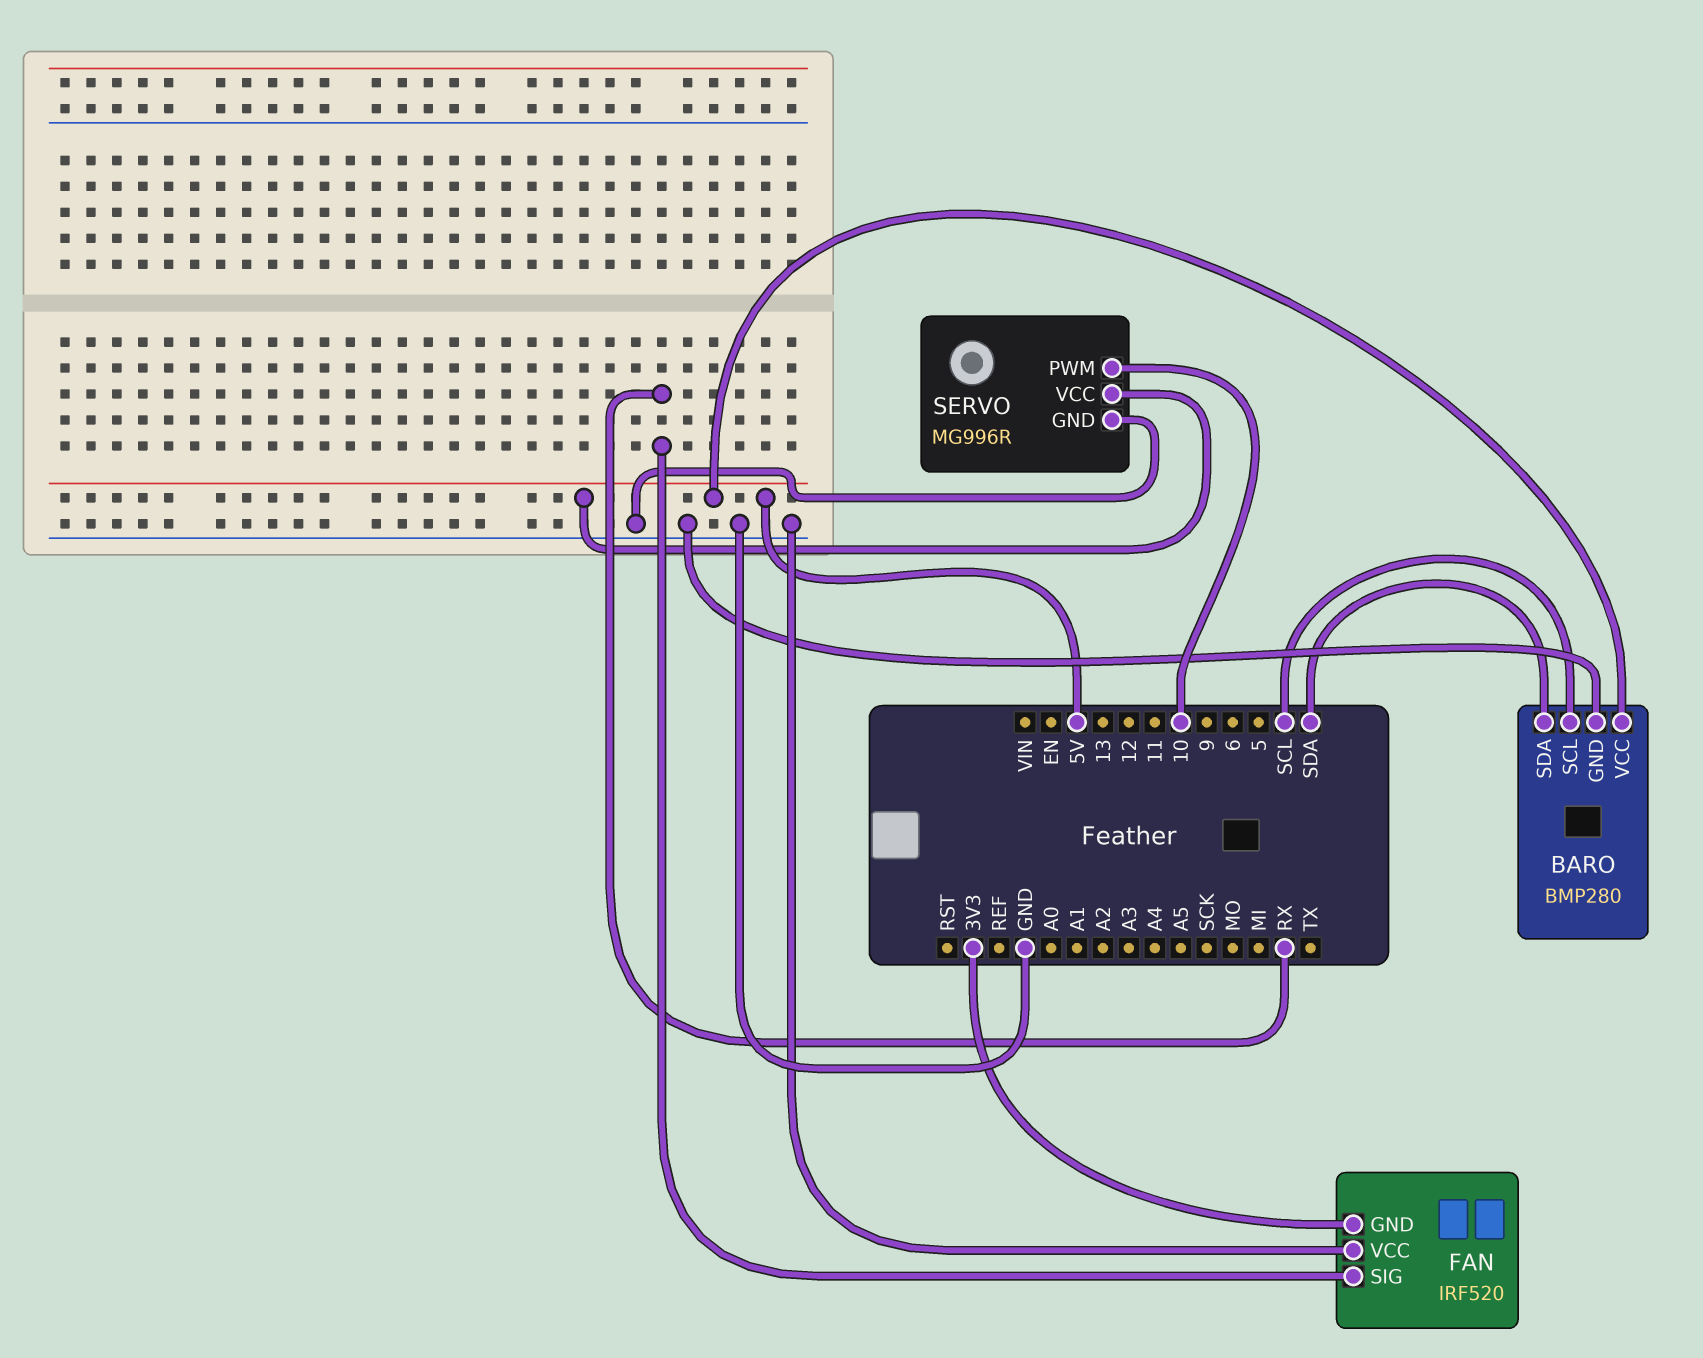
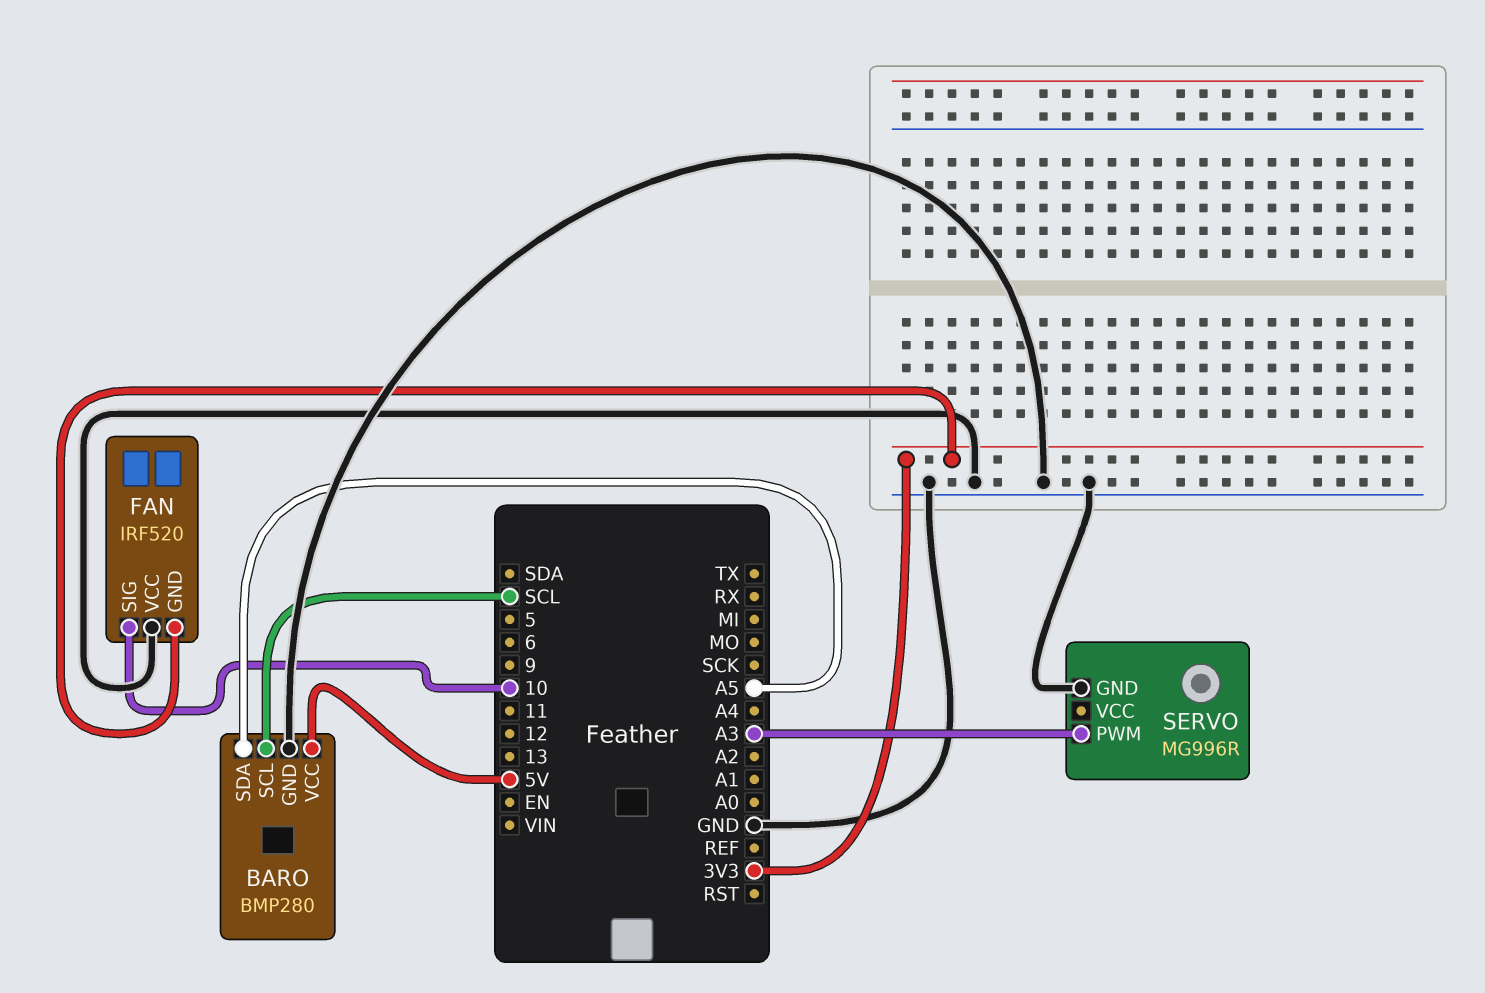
BARO pin SDA: SDA -> A5
FAN pin SIG: RX -> 10
SERVO pin PWM: 10 -> A3
SERVO pin VCC: 5V -> none

